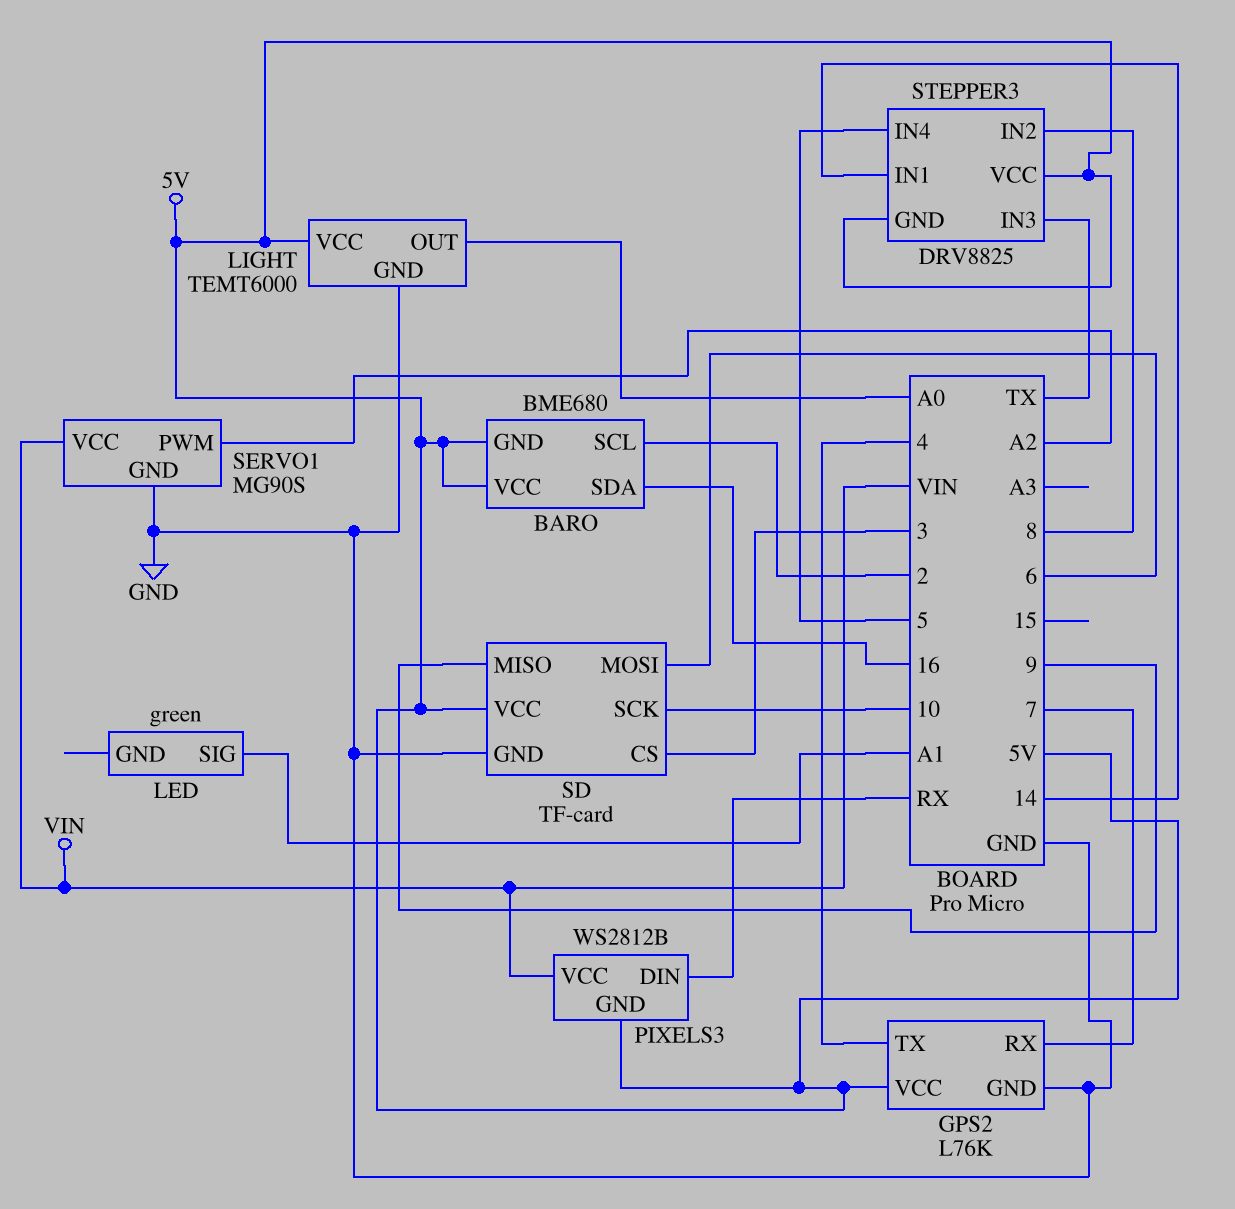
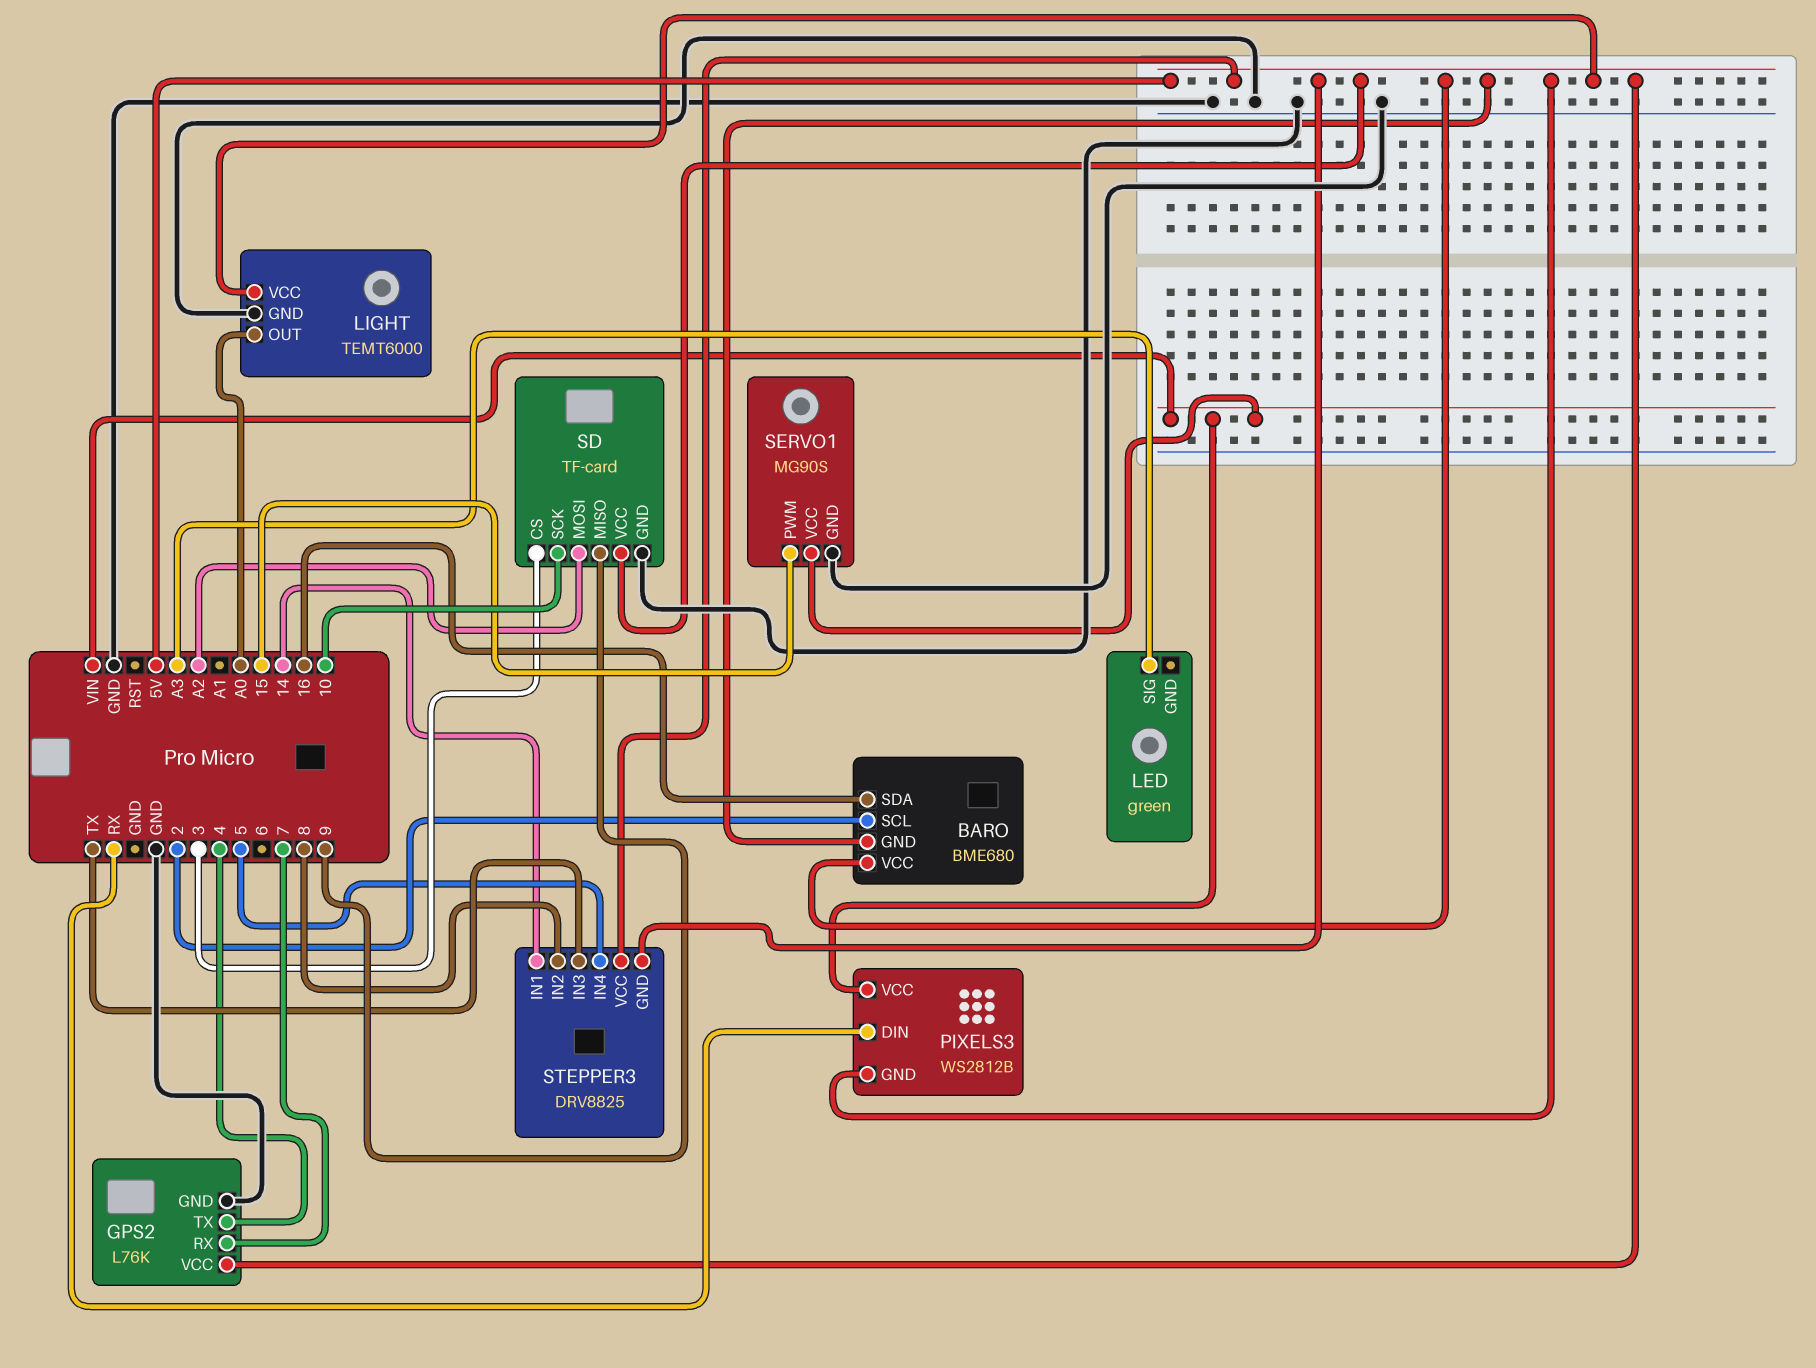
LED pin SIG: A1 -> A3
SD pin MOSI: 6 -> A2
SERVO1 pin PWM: A2 -> 15

